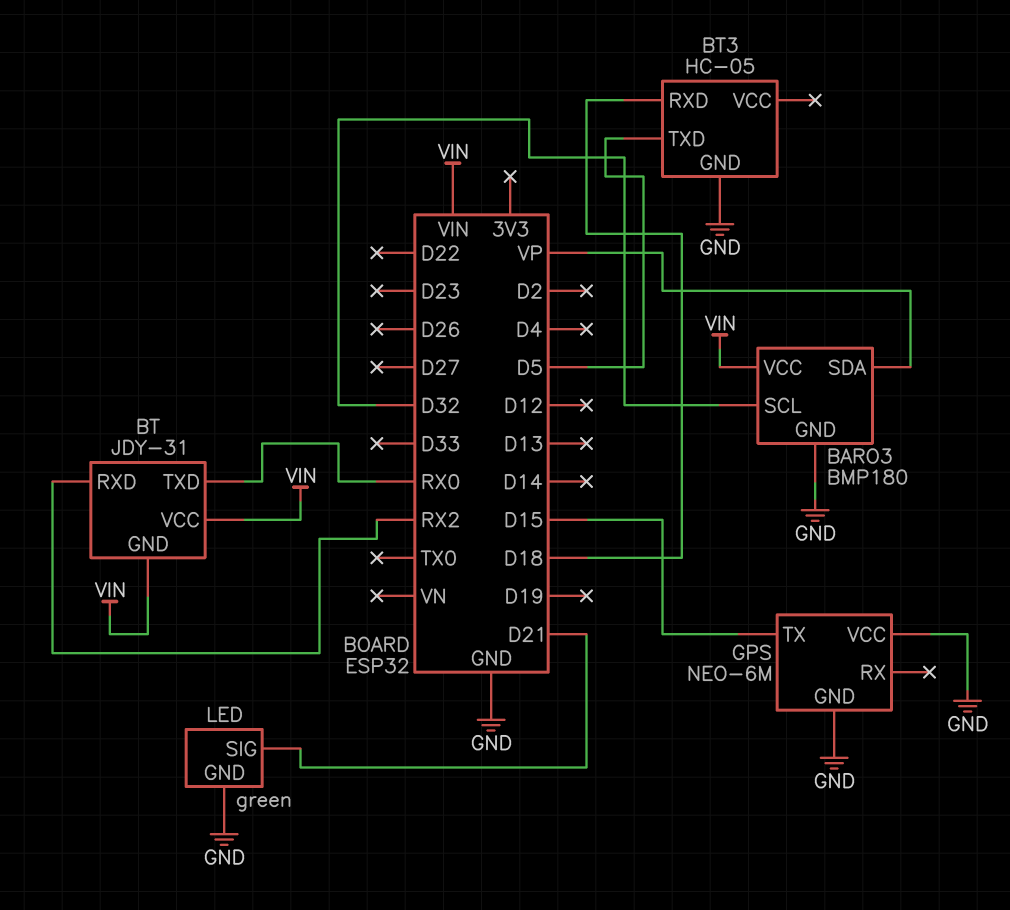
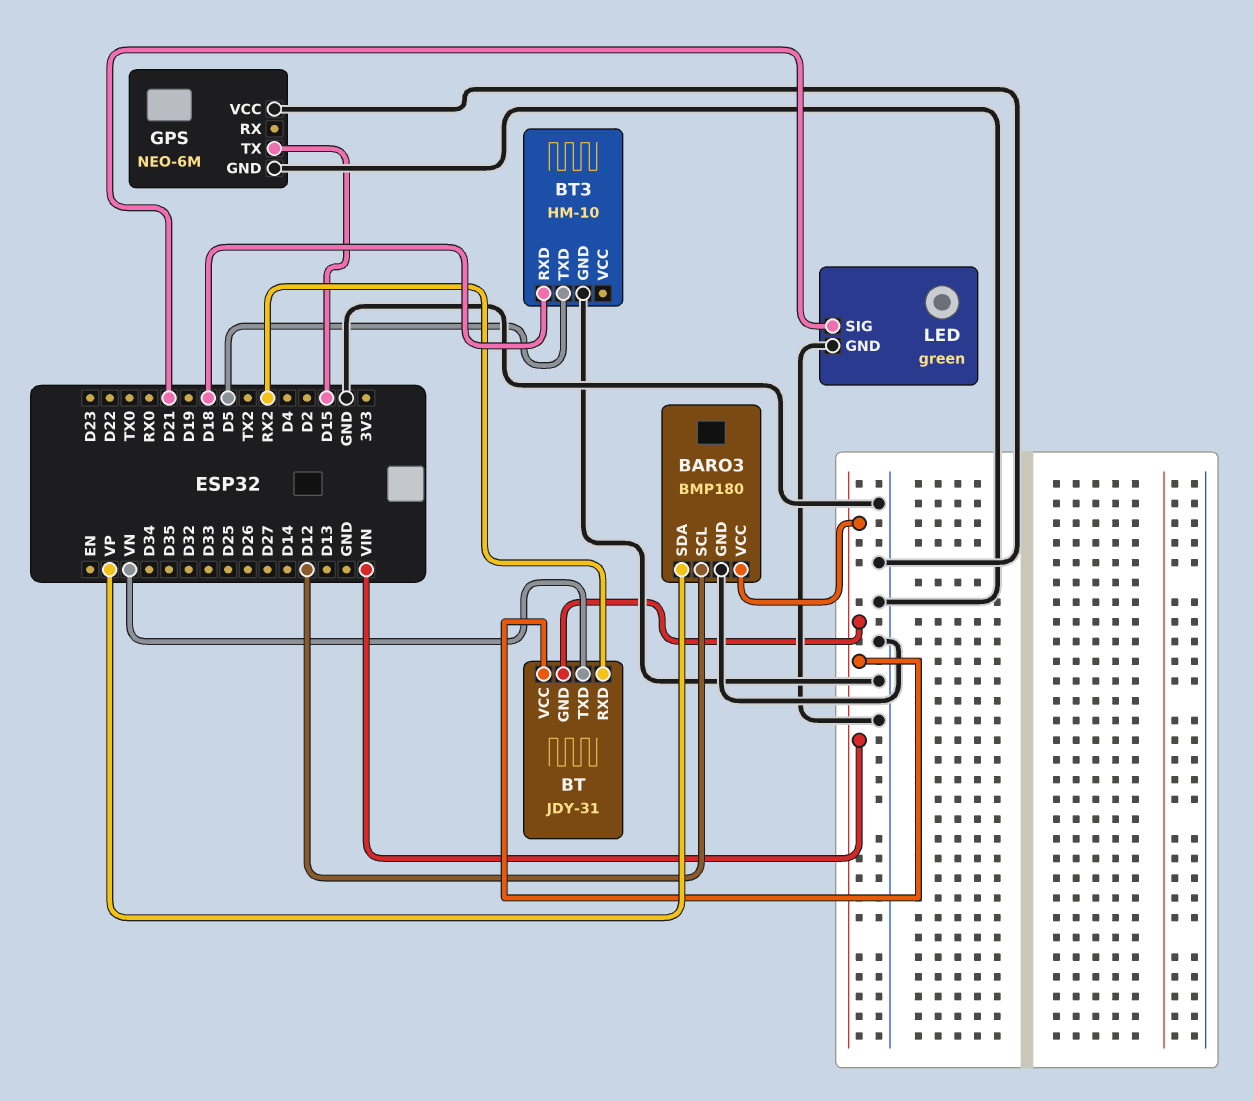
BARO3 pin SCL: D32 -> D12
BT pin TXD: RX0 -> VN
BT3: HC-05 -> HM-10

